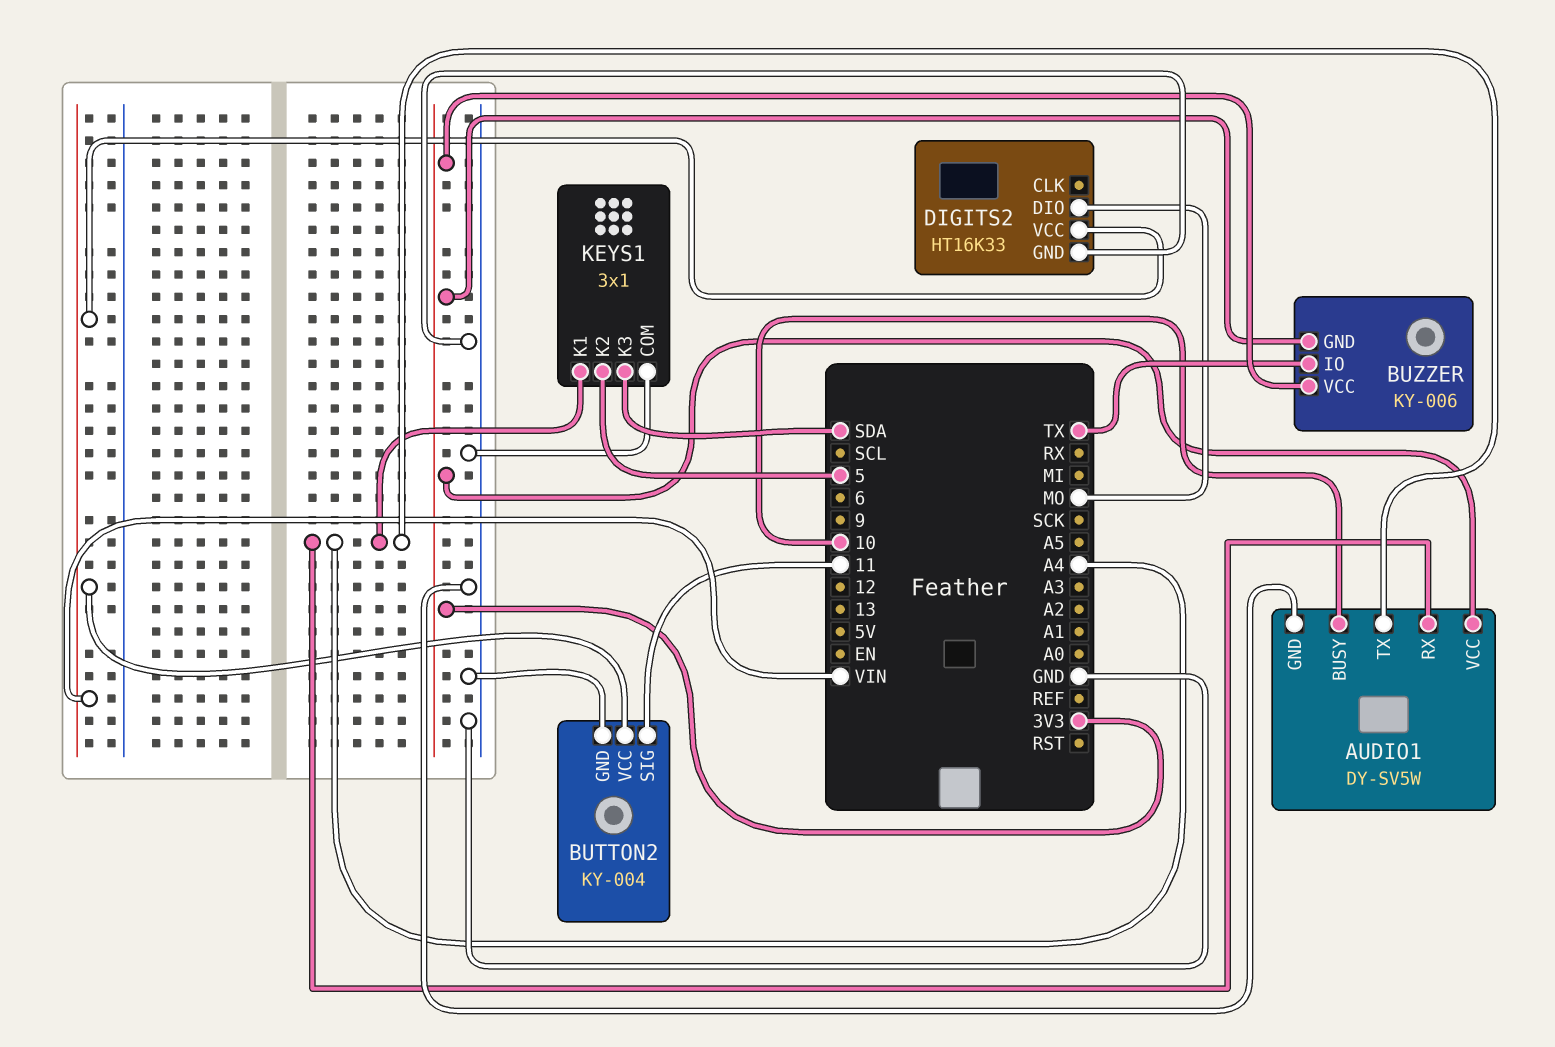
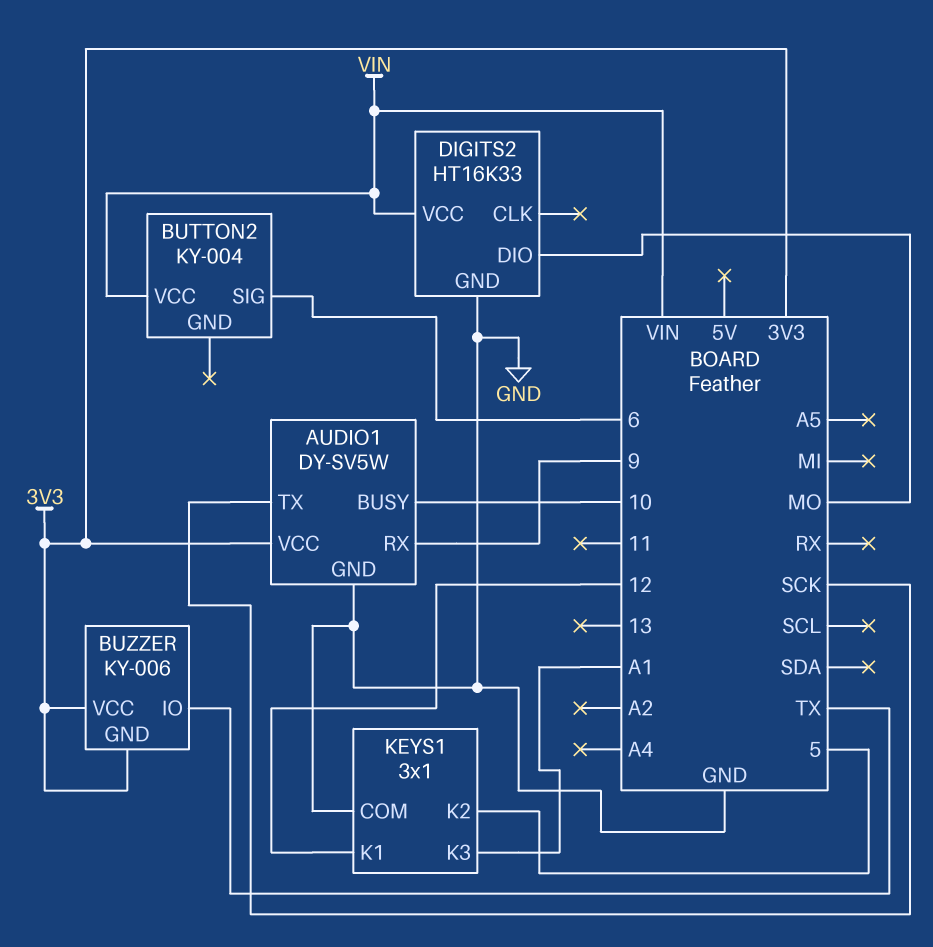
AUDIO1 pin RX: A4 -> 9
AUDIO1 pin TX: A4 -> SCK
BUTTON2 pin GND: GND -> none
BUTTON2 pin SIG: 11 -> 6
KEYS1 pin K1: A4 -> 12
KEYS1 pin K3: SDA -> A1

